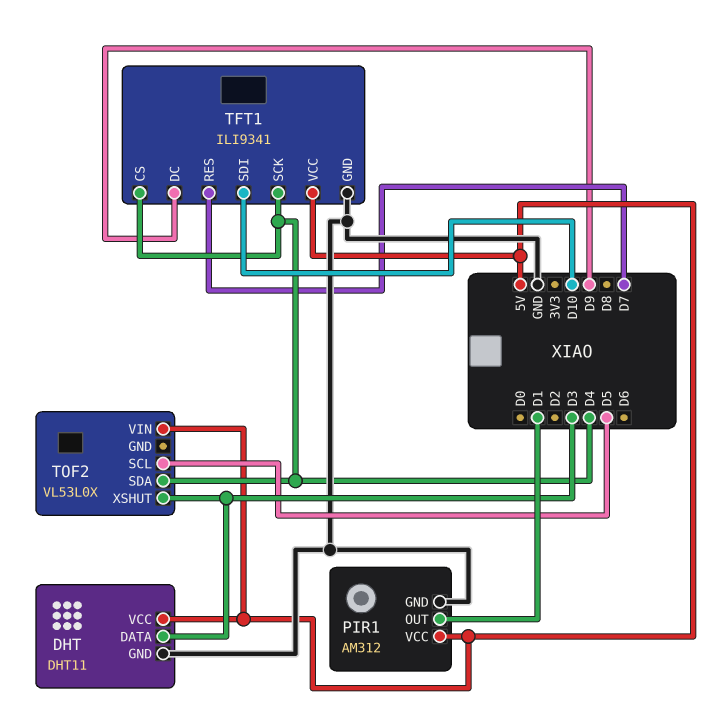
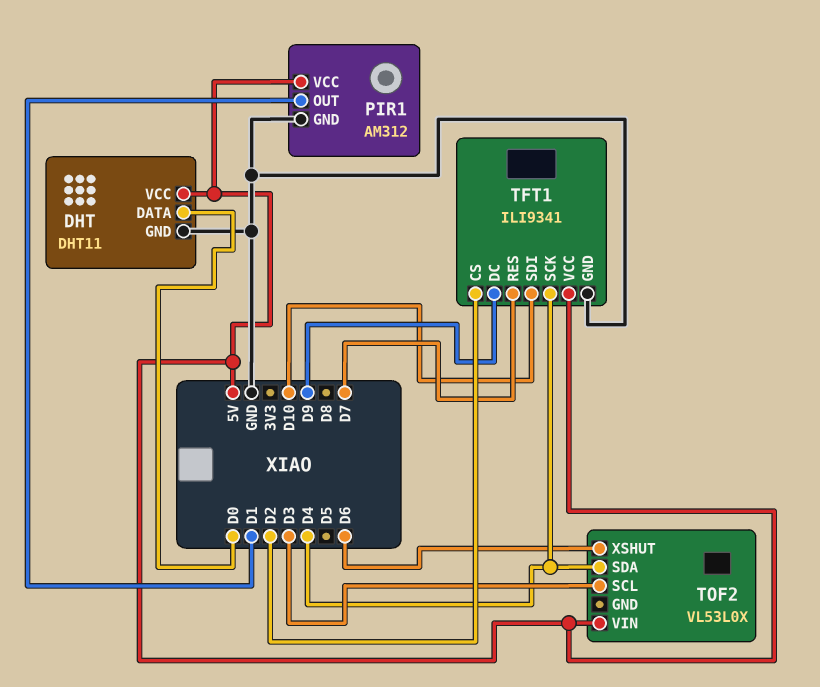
DHT pin DATA: D3 -> D0
TFT1 pin CS: D4 -> D2
TOF2 pin SCL: D5 -> D3
TOF2 pin XSHUT: D3 -> D6

